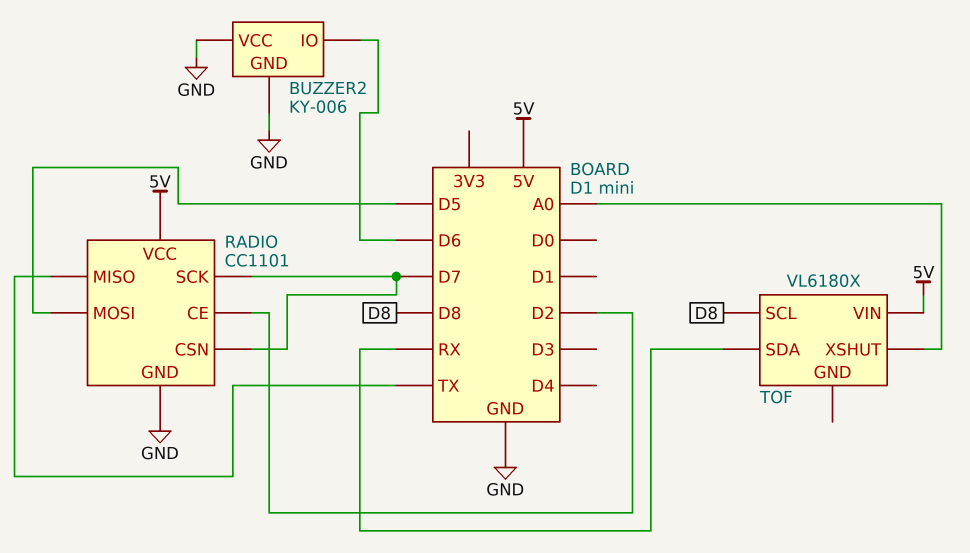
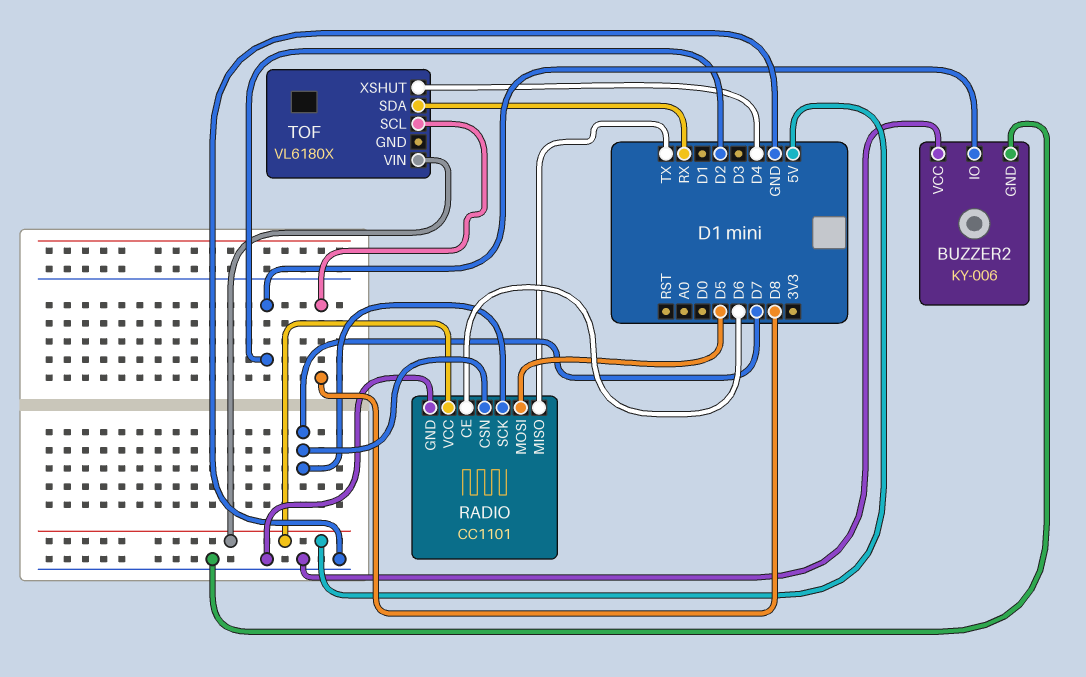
BUZZER2 pin IO: D6 -> D2
RADIO pin CE: D2 -> D6
TOF pin XSHUT: A0 -> D4

